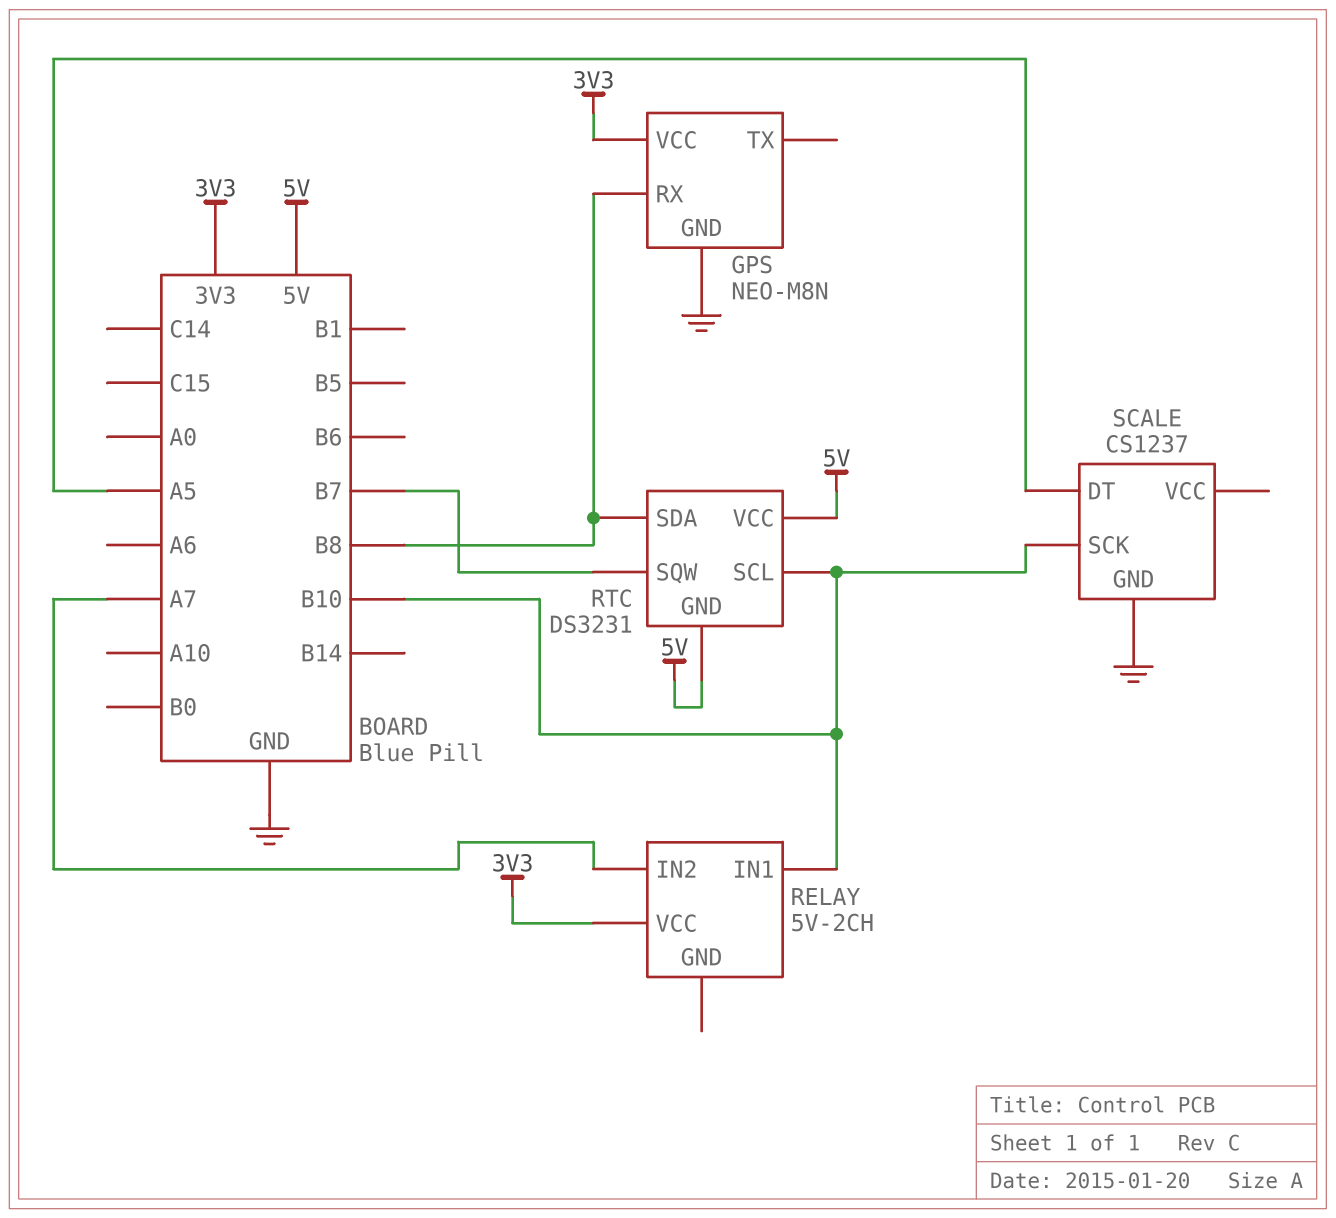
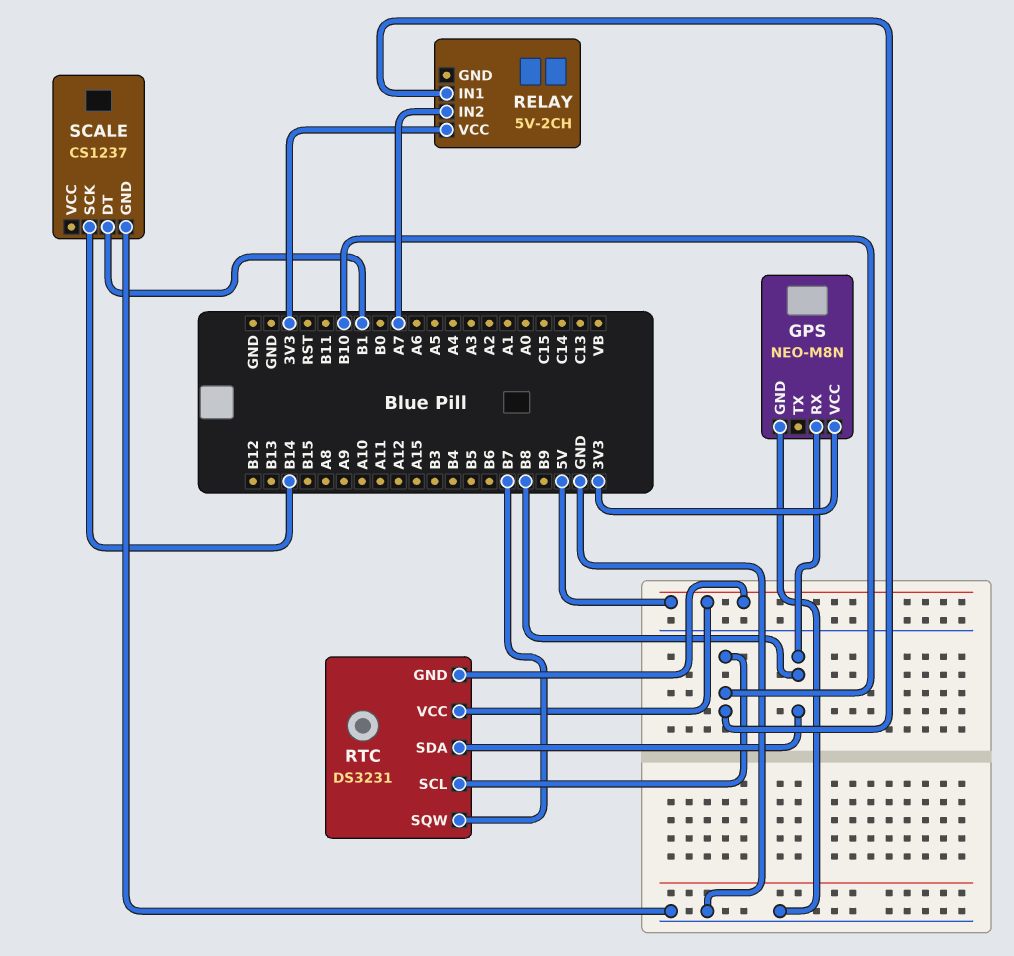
SCALE pin DT: A5 -> B1
SCALE pin SCK: B10 -> B14

